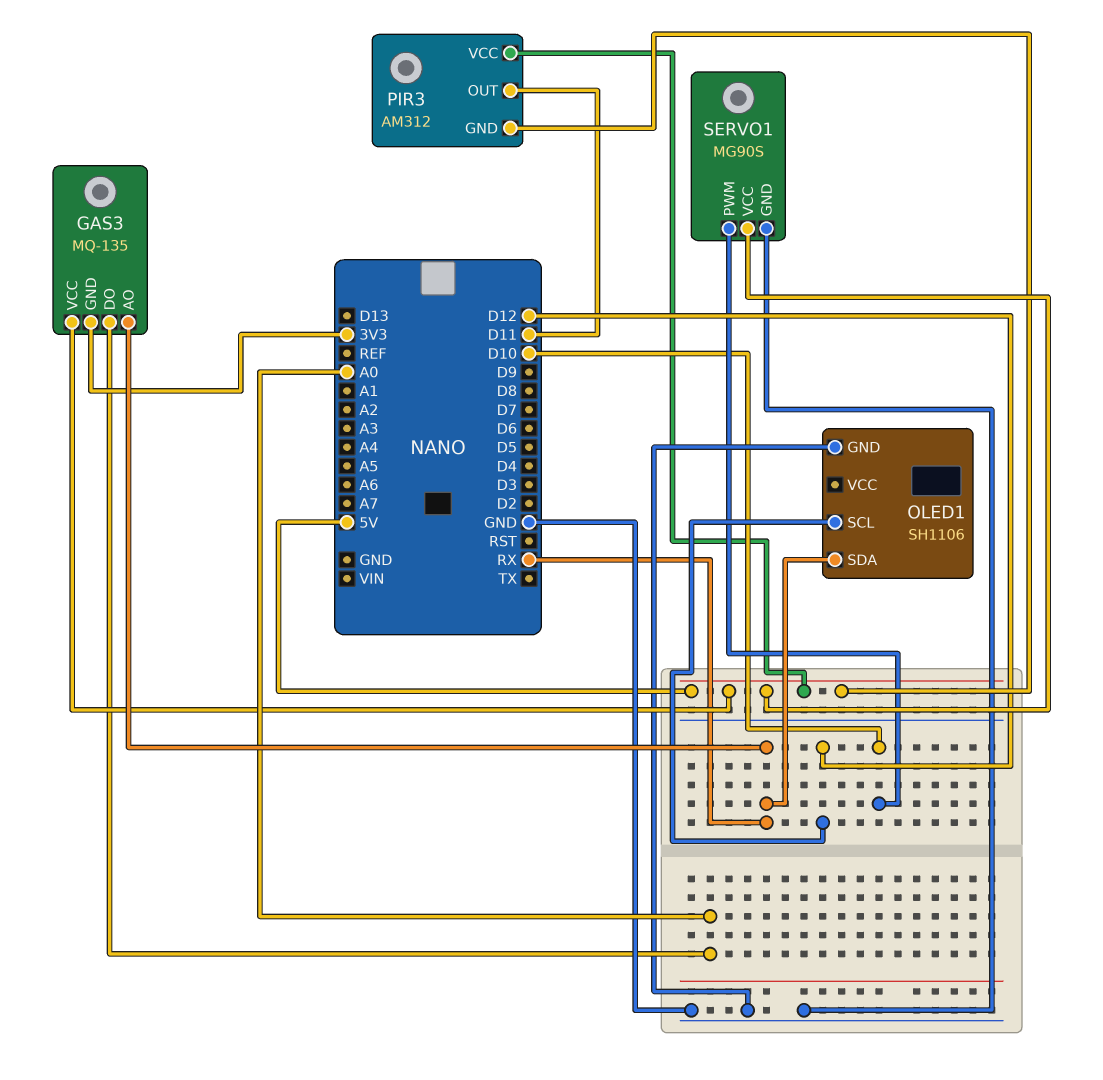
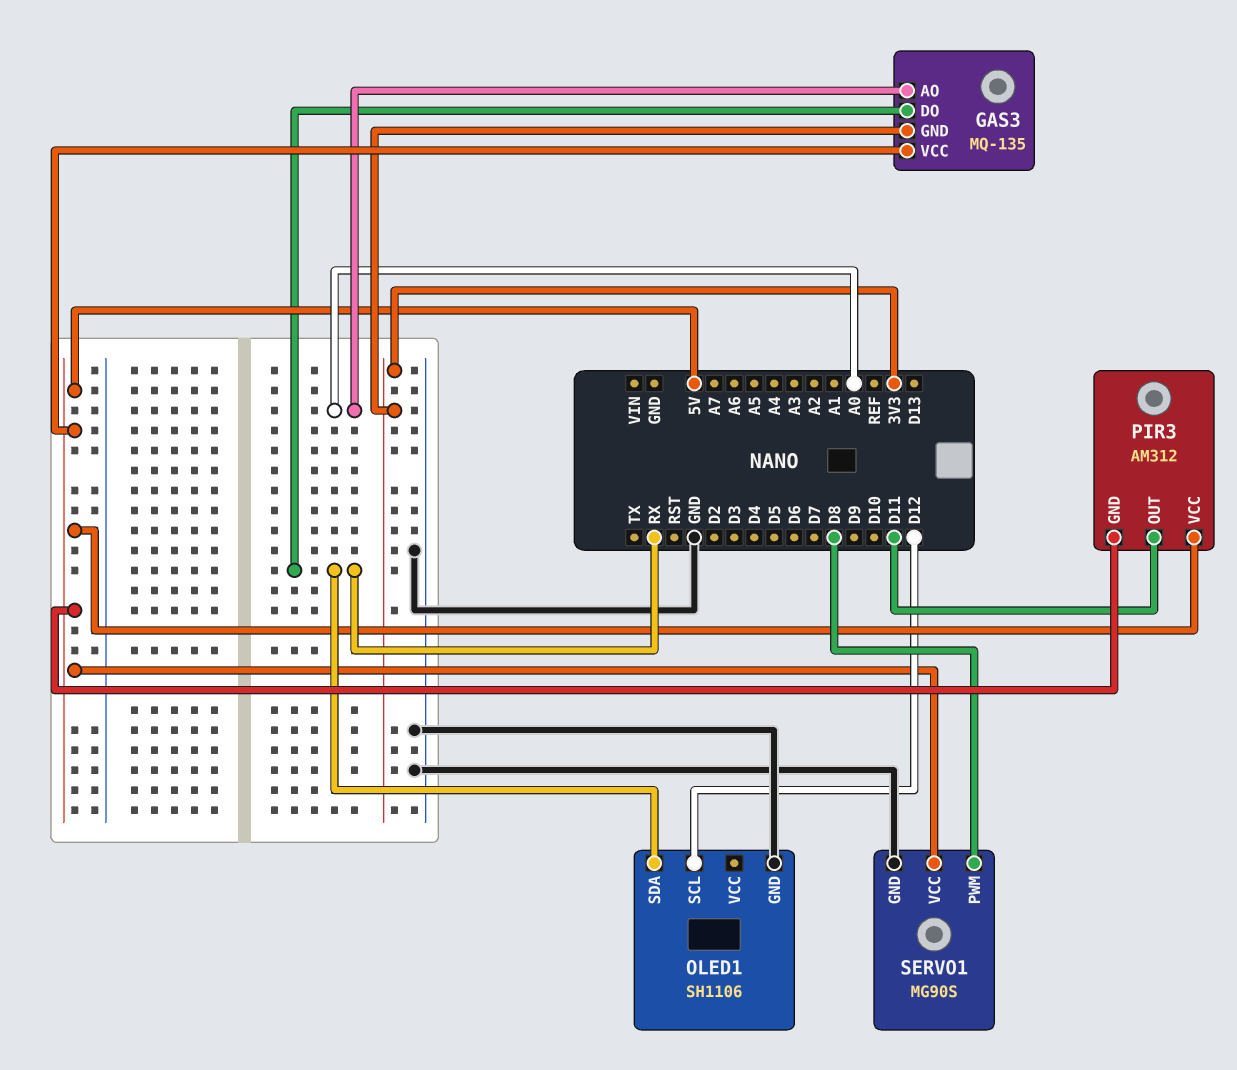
GAS3 pin AO: RX -> A0
GAS3 pin DO: A0 -> RX
SERVO1 pin PWM: D10 -> D8

